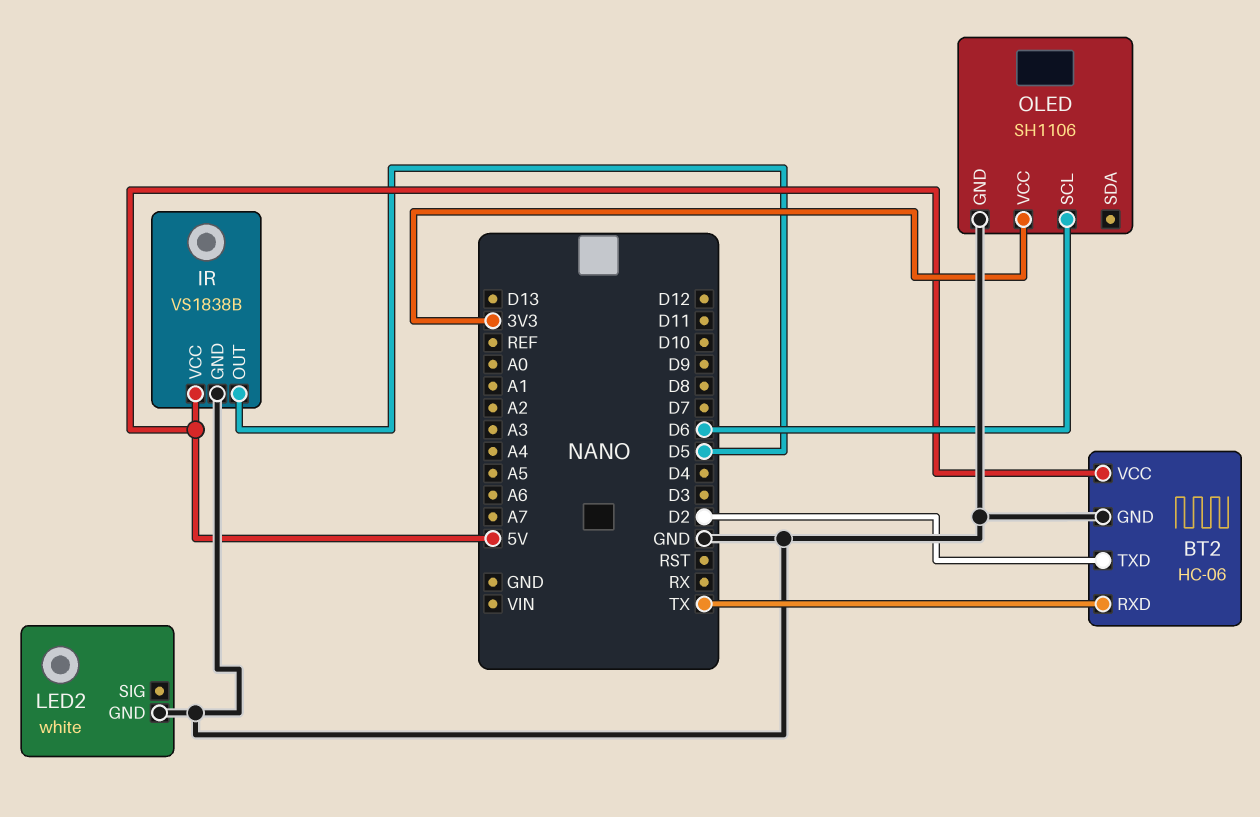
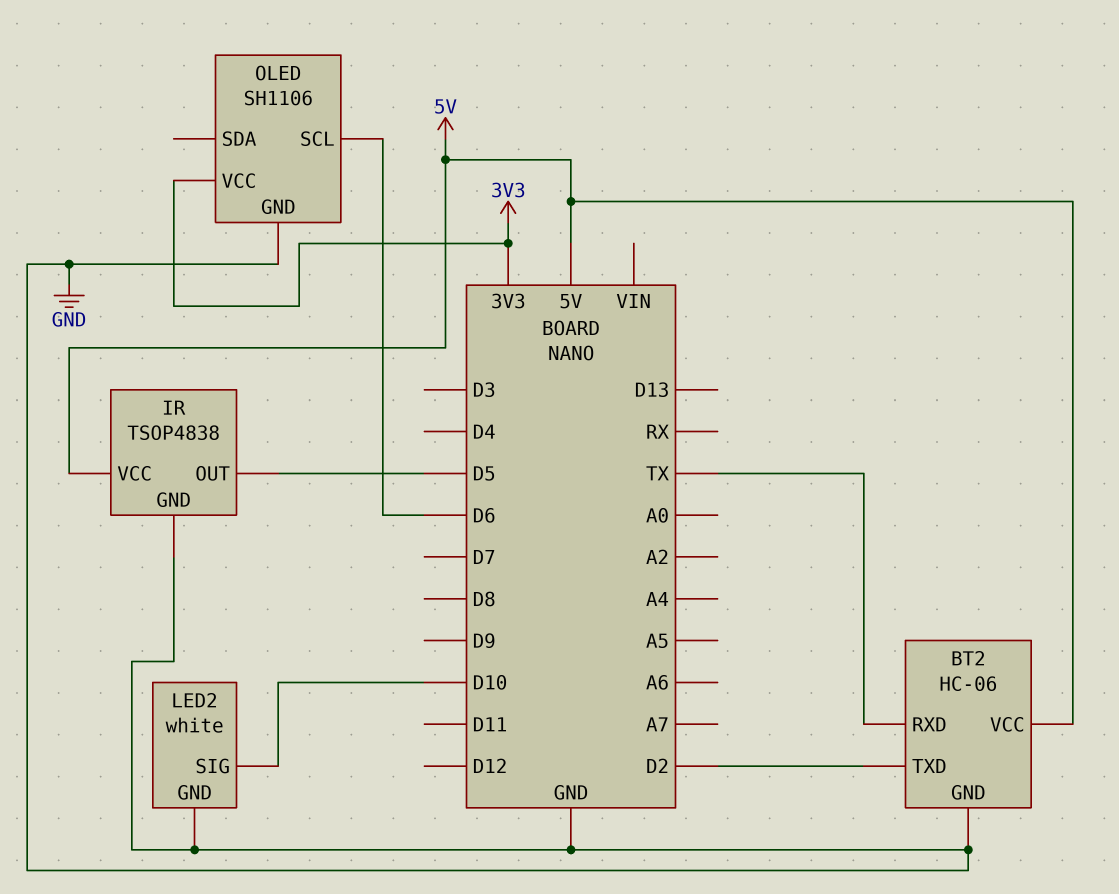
IR: VS1838B -> TSOP4838
LED2 pin SIG: none -> D10

